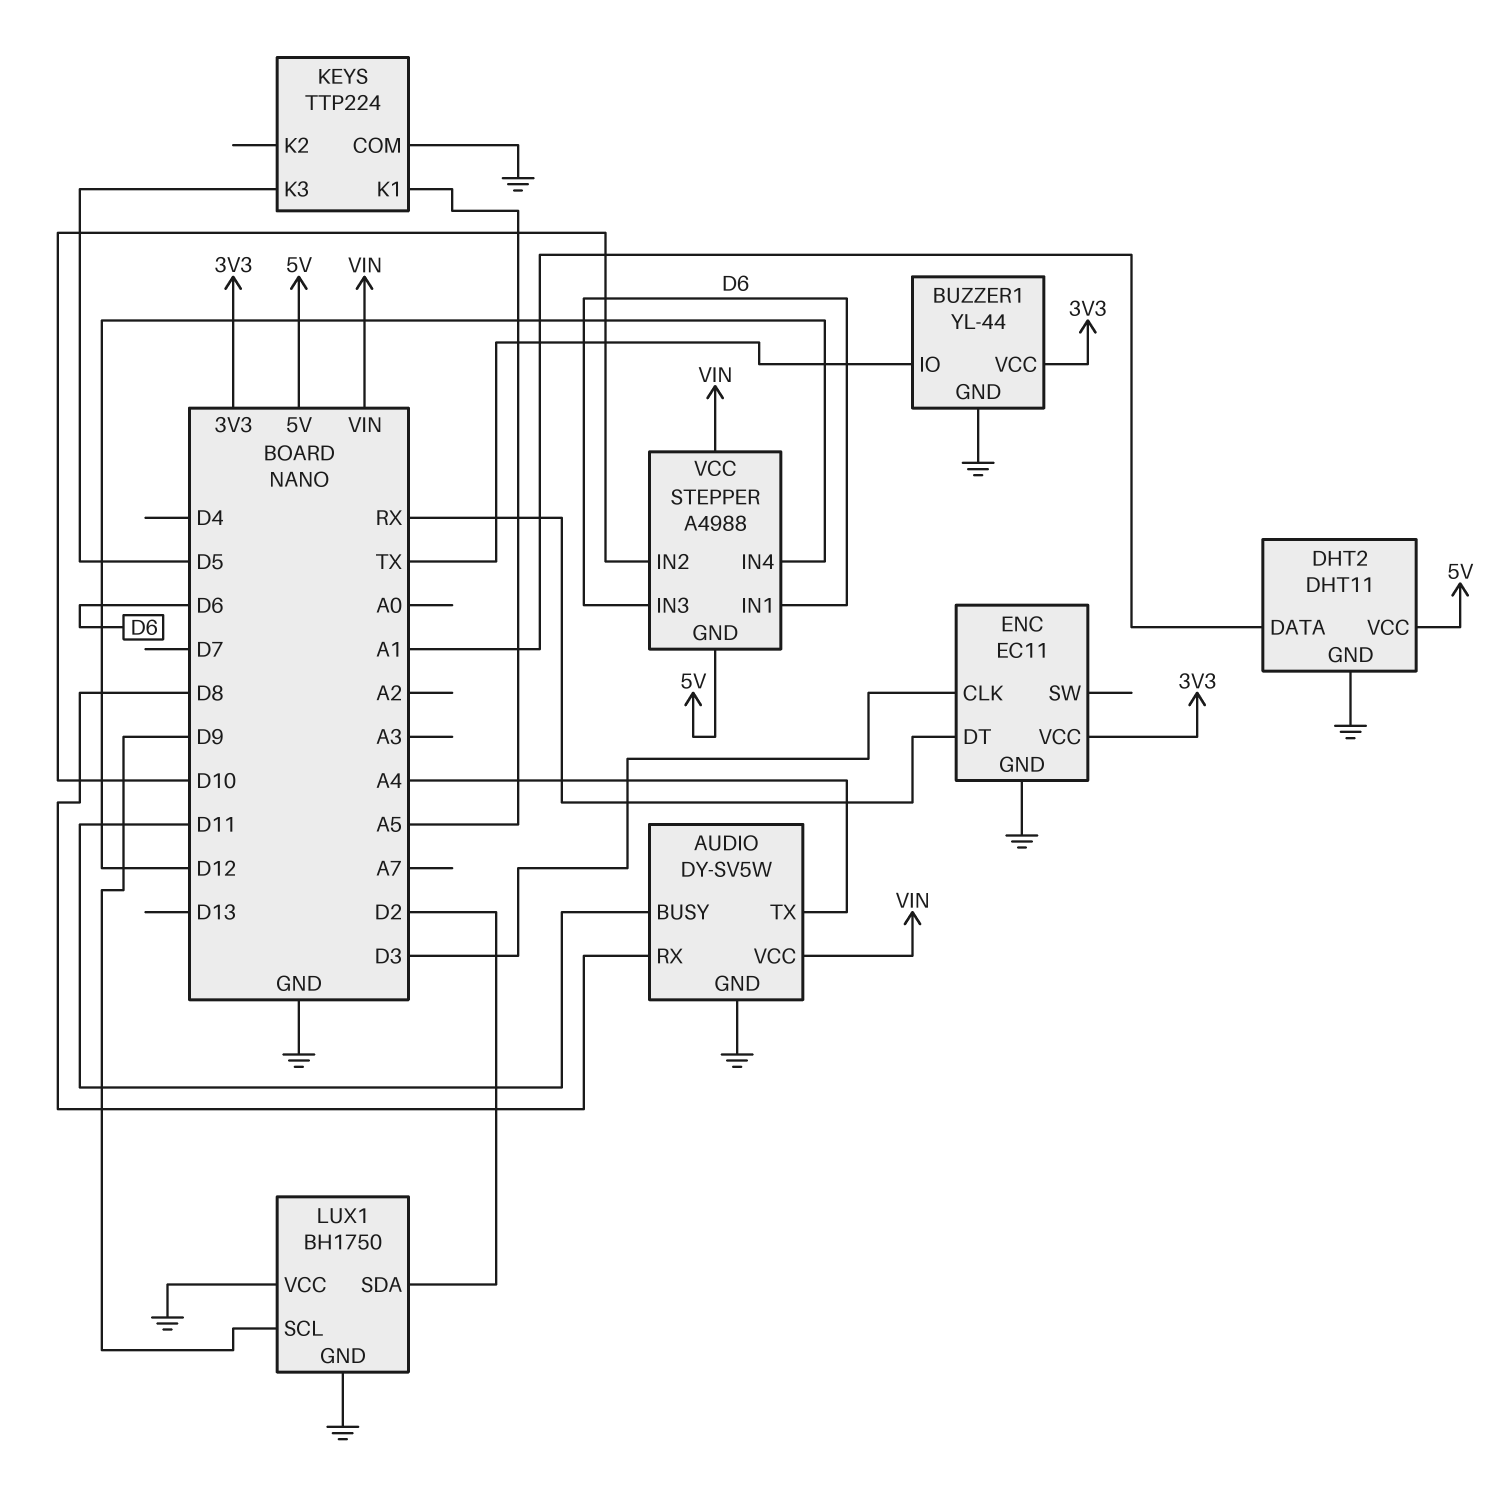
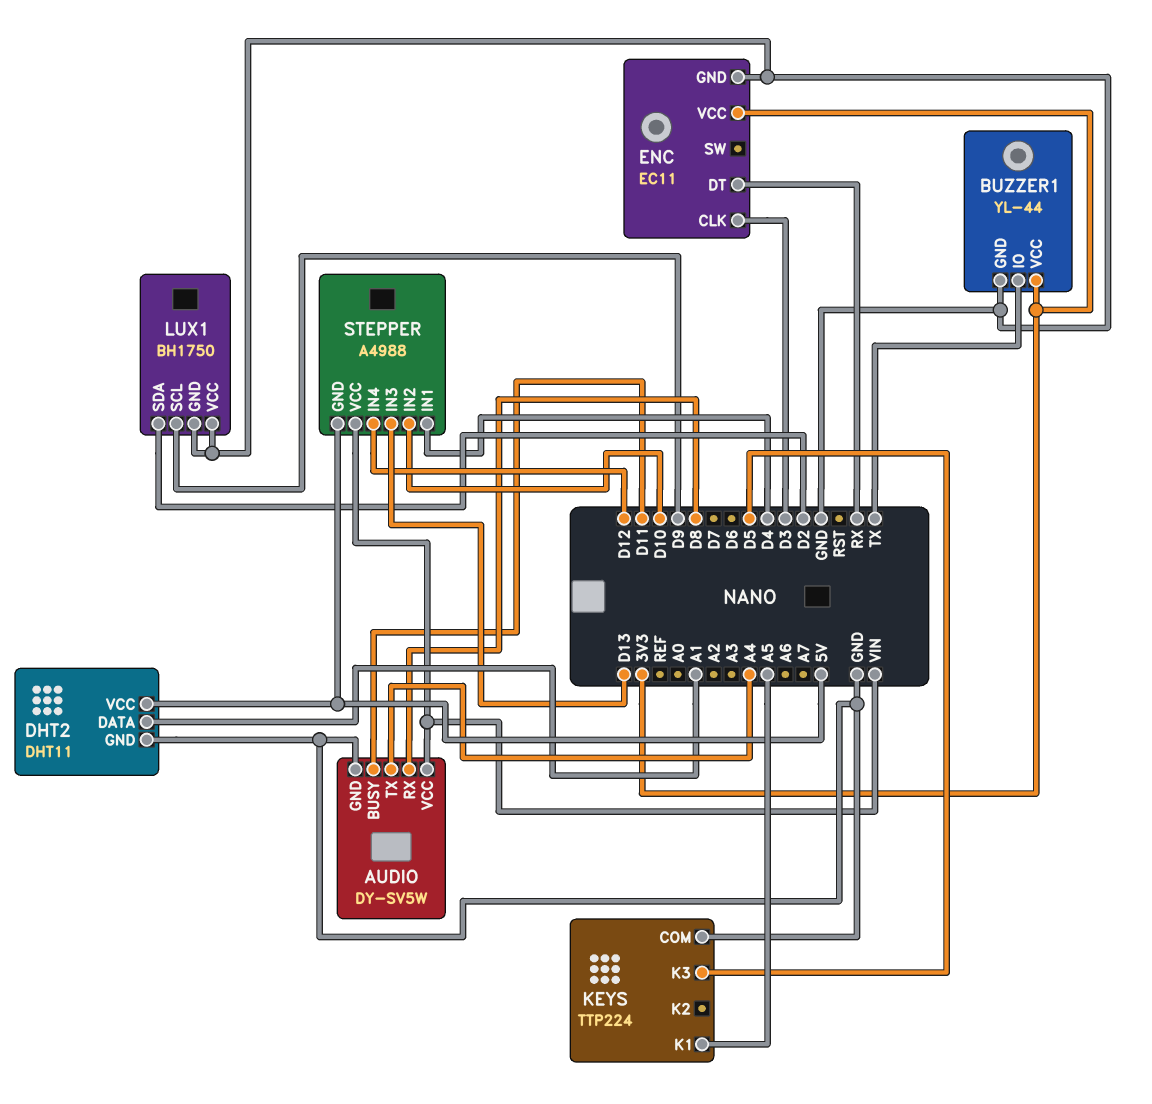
STEPPER pin IN1: D6 -> D4
STEPPER pin IN3: D6 -> D13

